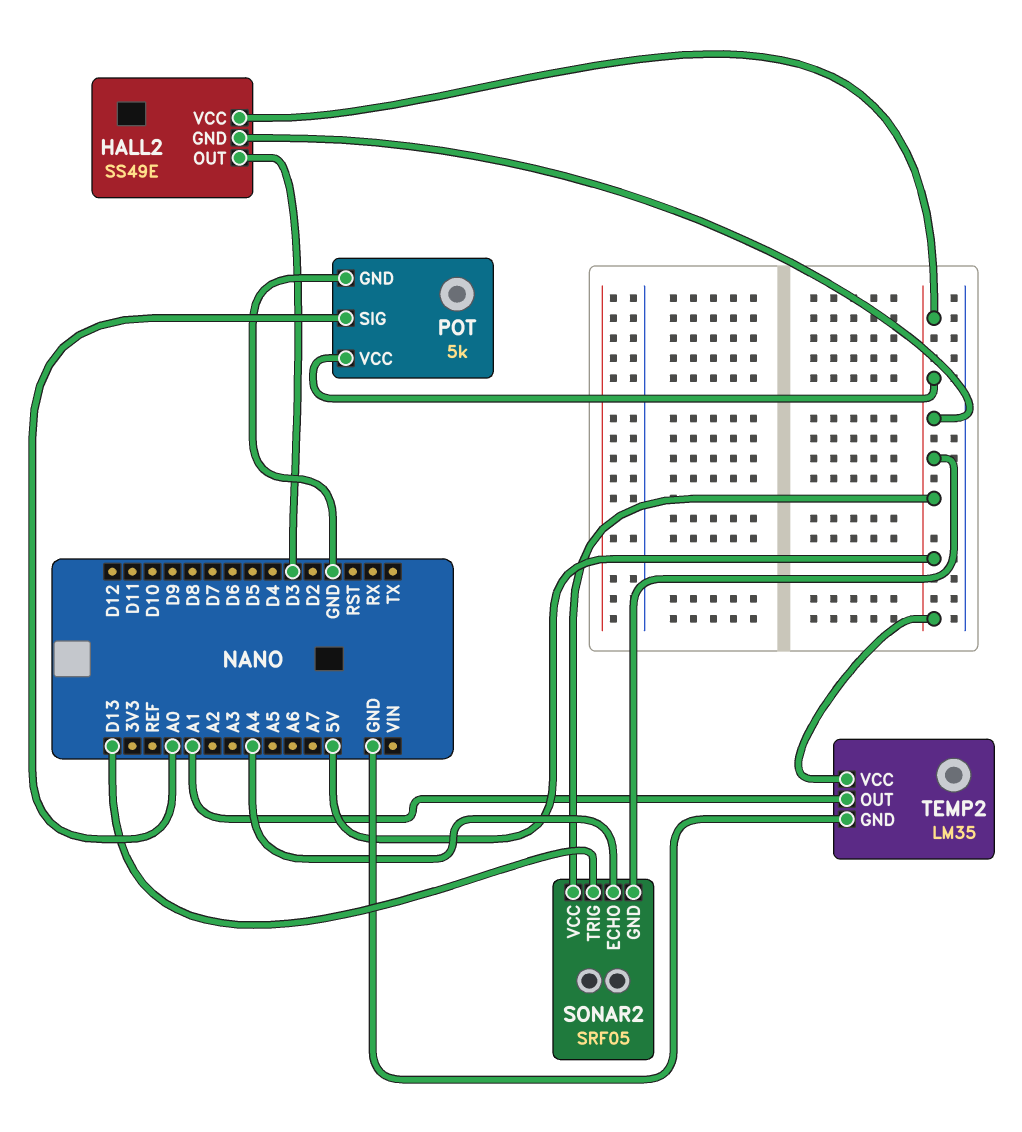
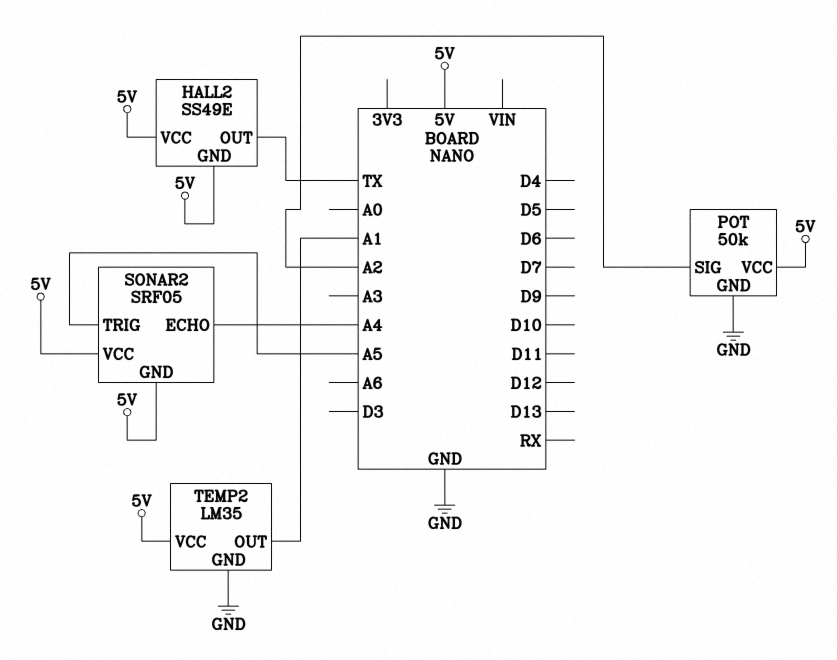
HALL2 pin OUT: D3 -> TX
POT: 5k -> 50k
POT pin SIG: A0 -> A2
SONAR2 pin TRIG: D13 -> A5

